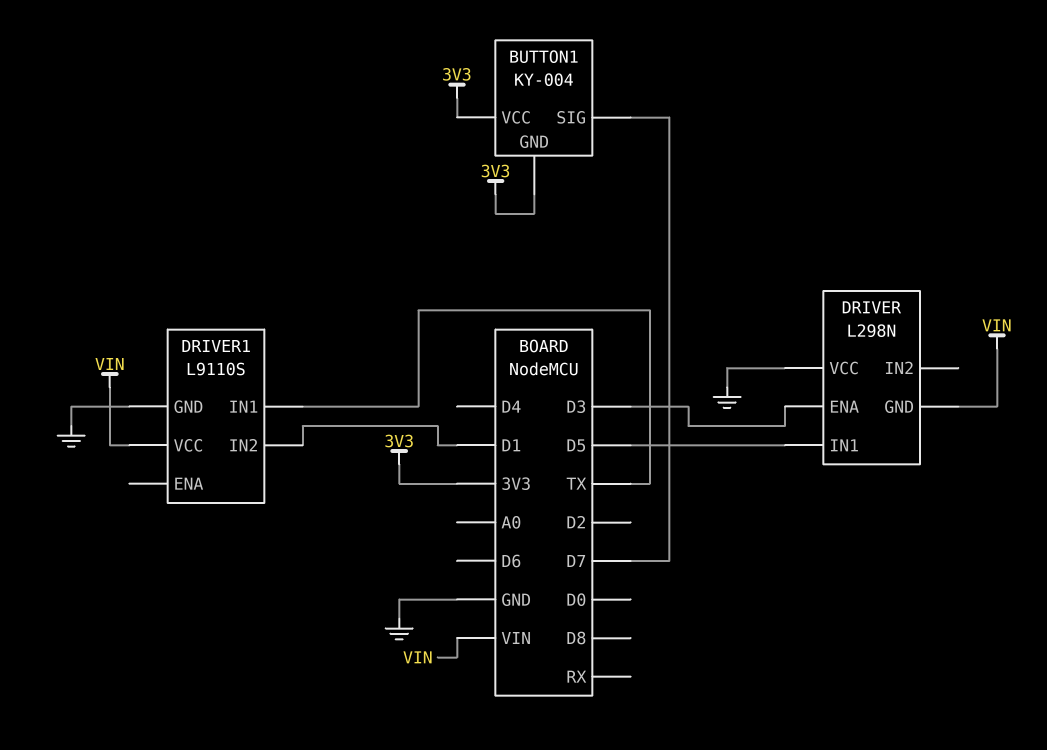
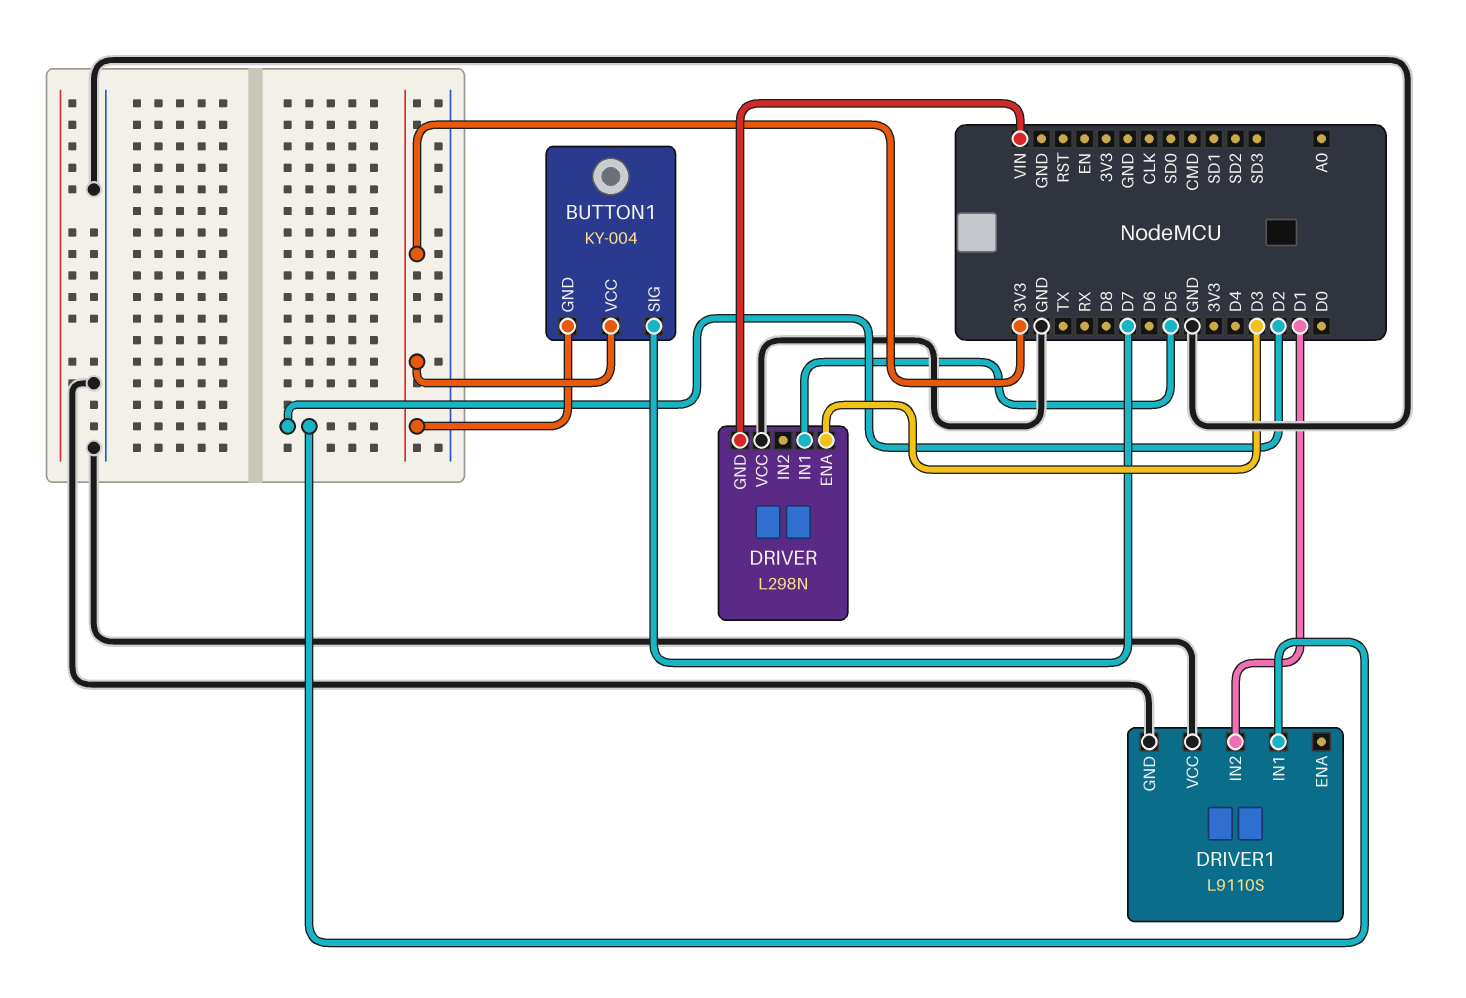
DRIVER1 pin IN1: TX -> D2
DRIVER1 pin VCC: VIN -> GND

